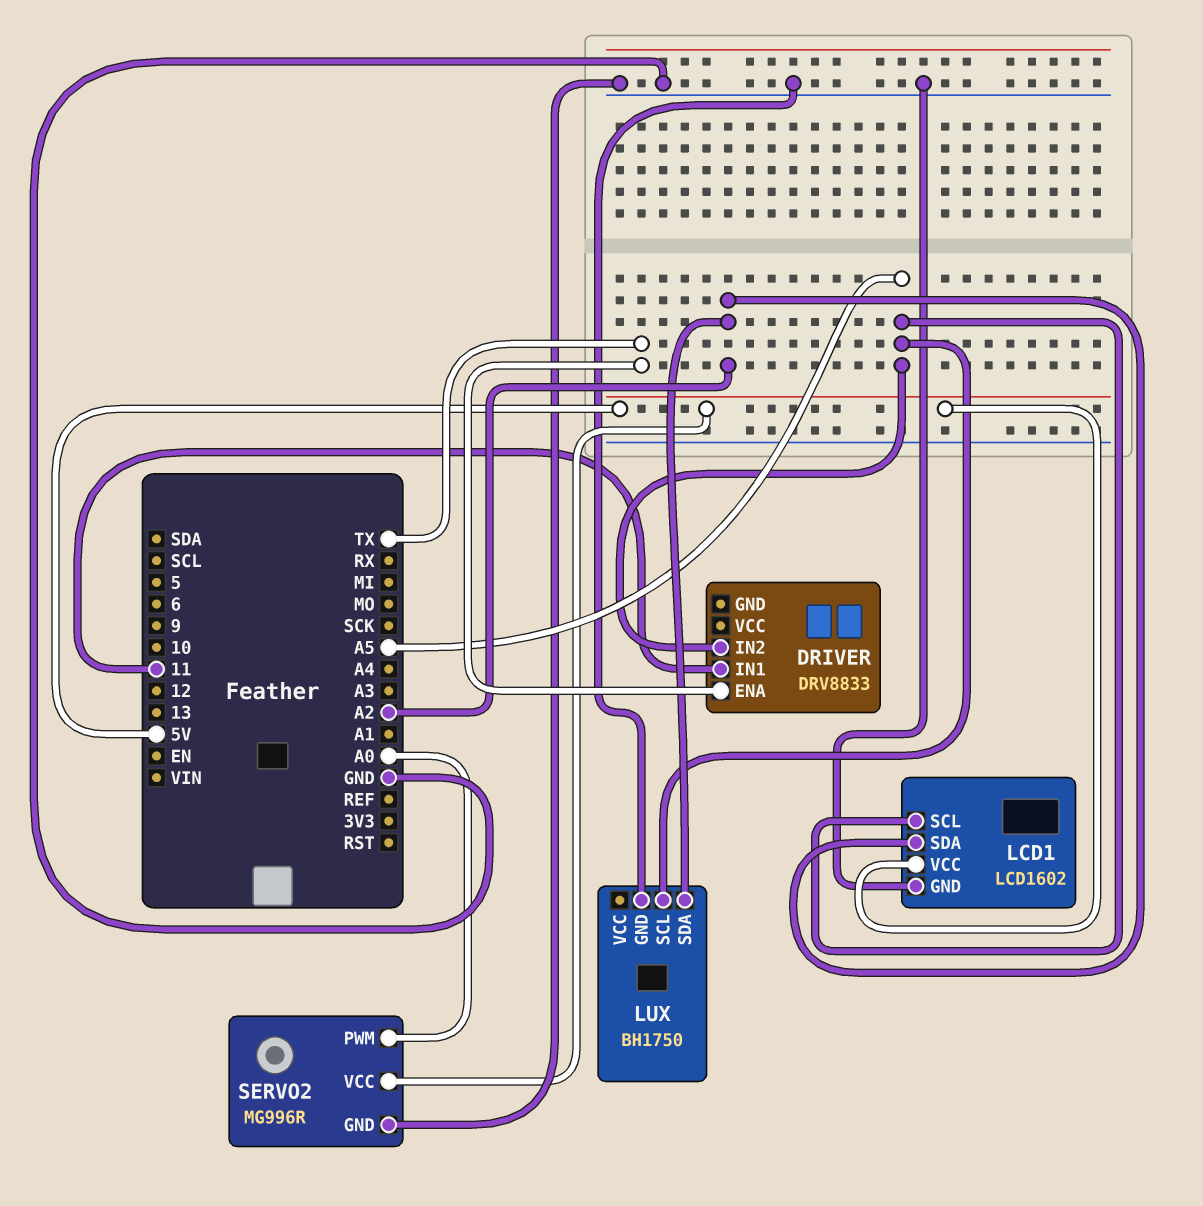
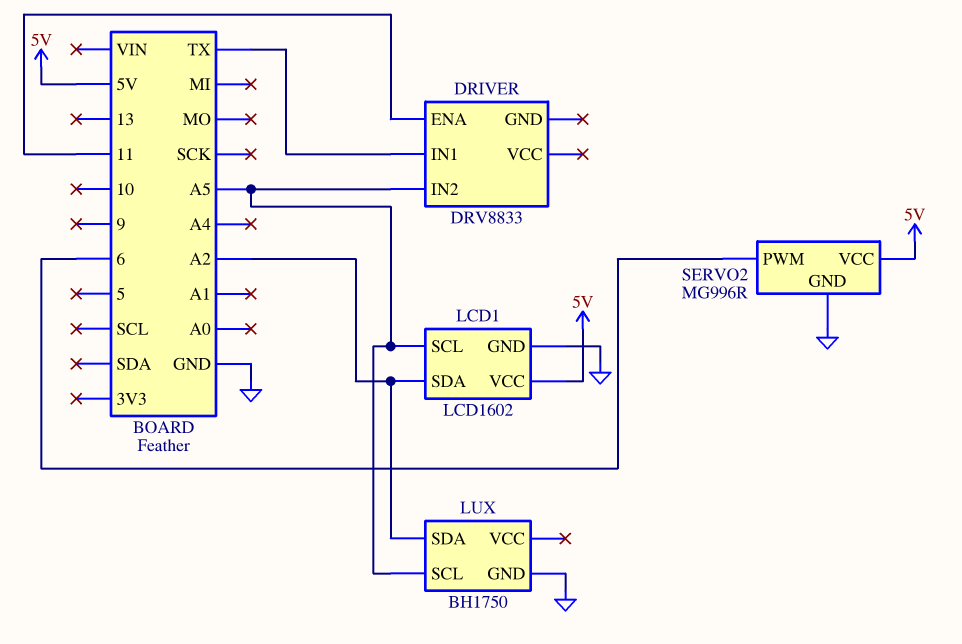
DRIVER pin ENA: TX -> 11
DRIVER pin IN1: 11 -> TX
SERVO2 pin PWM: A0 -> 6

